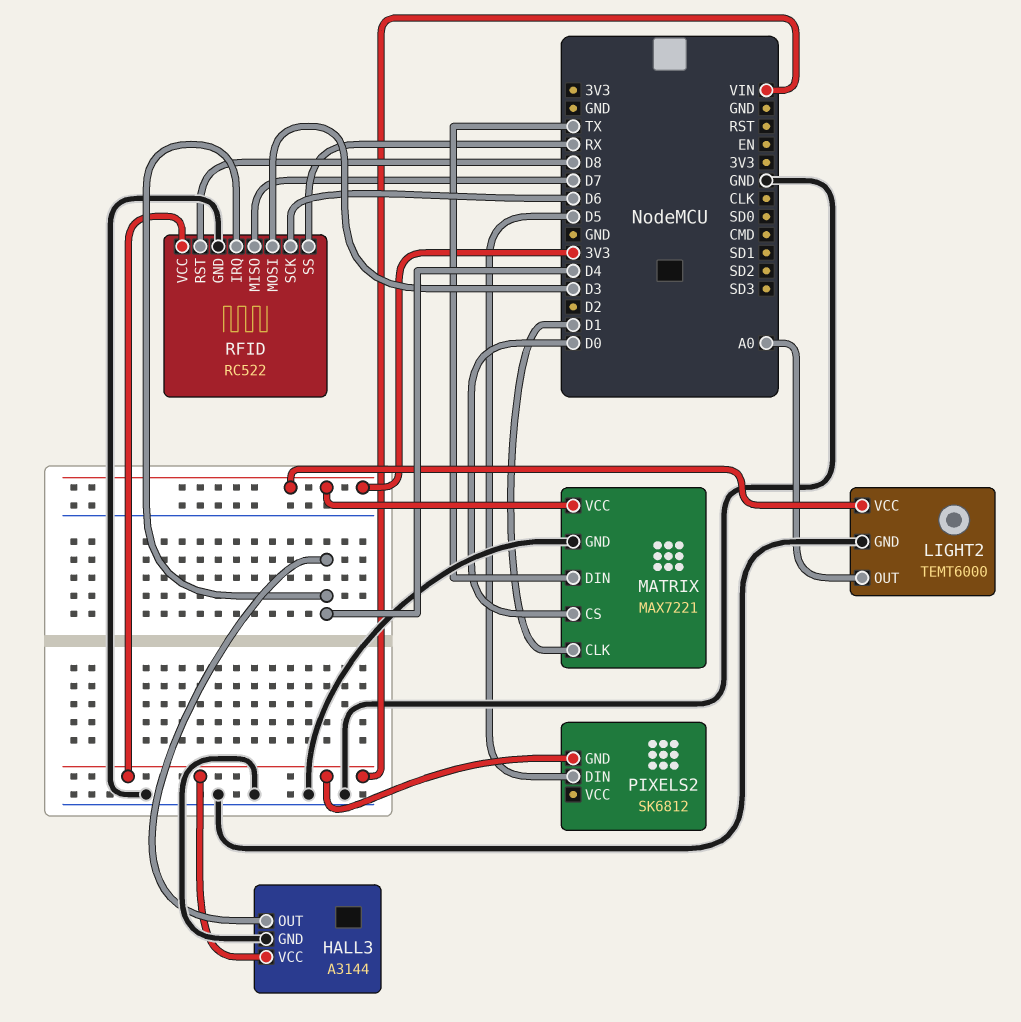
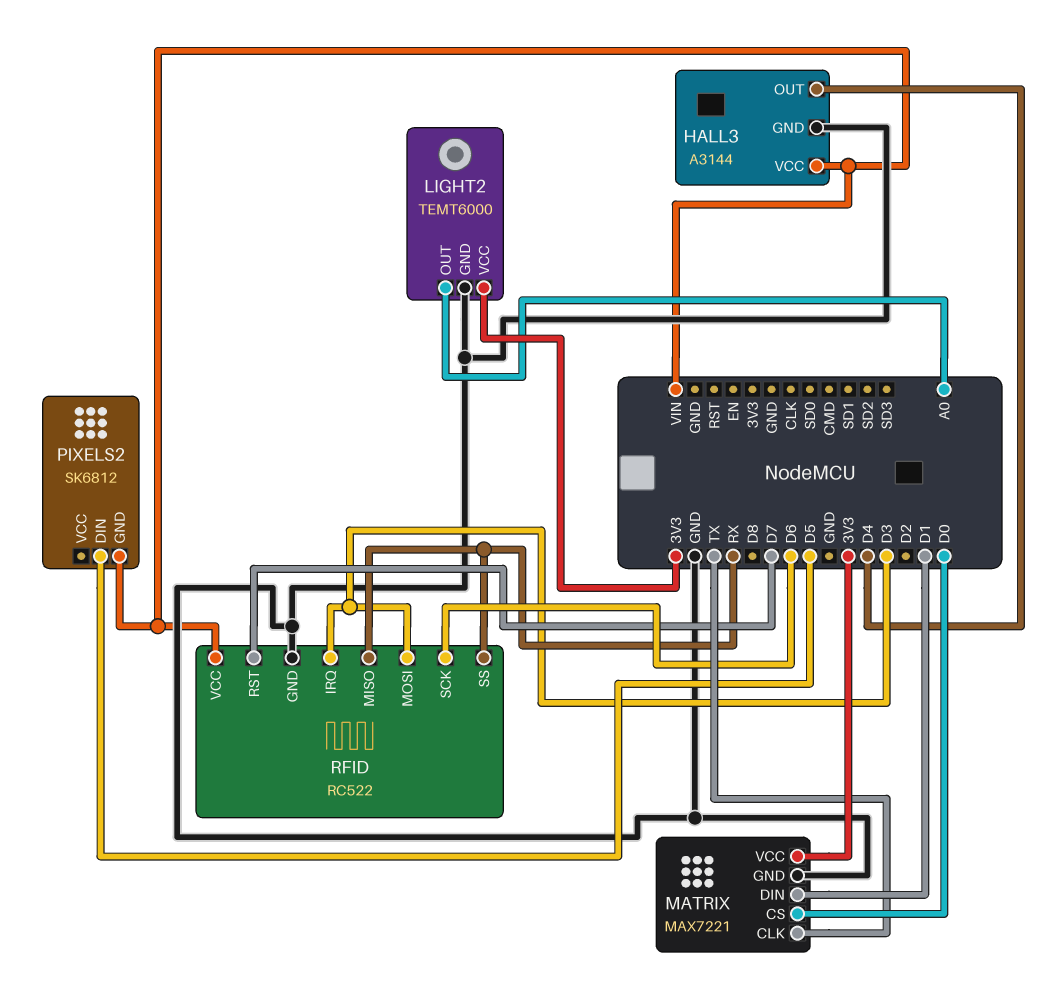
MATRIX pin CLK: D1 -> TX
MATRIX pin DIN: TX -> D1
RFID pin IRQ: D4 -> D3
RFID pin MISO: D7 -> RX
RFID pin RST: D8 -> D7

